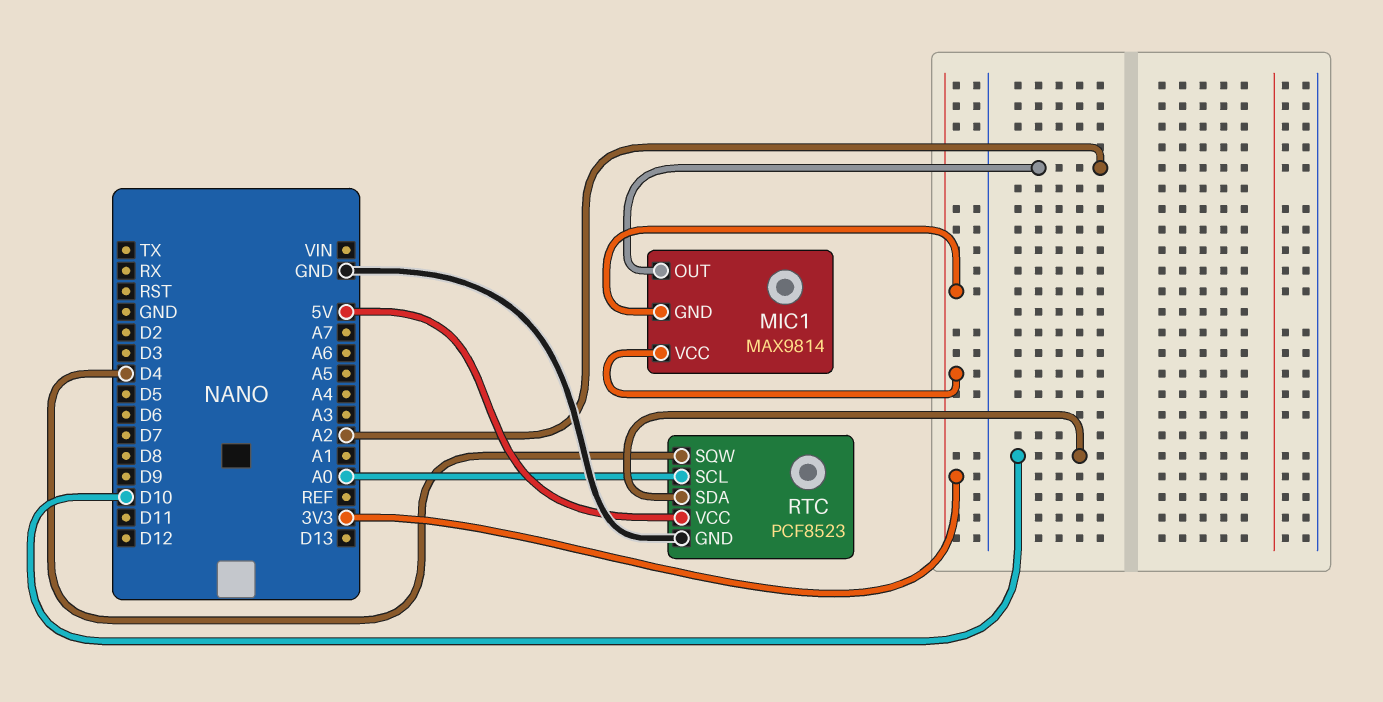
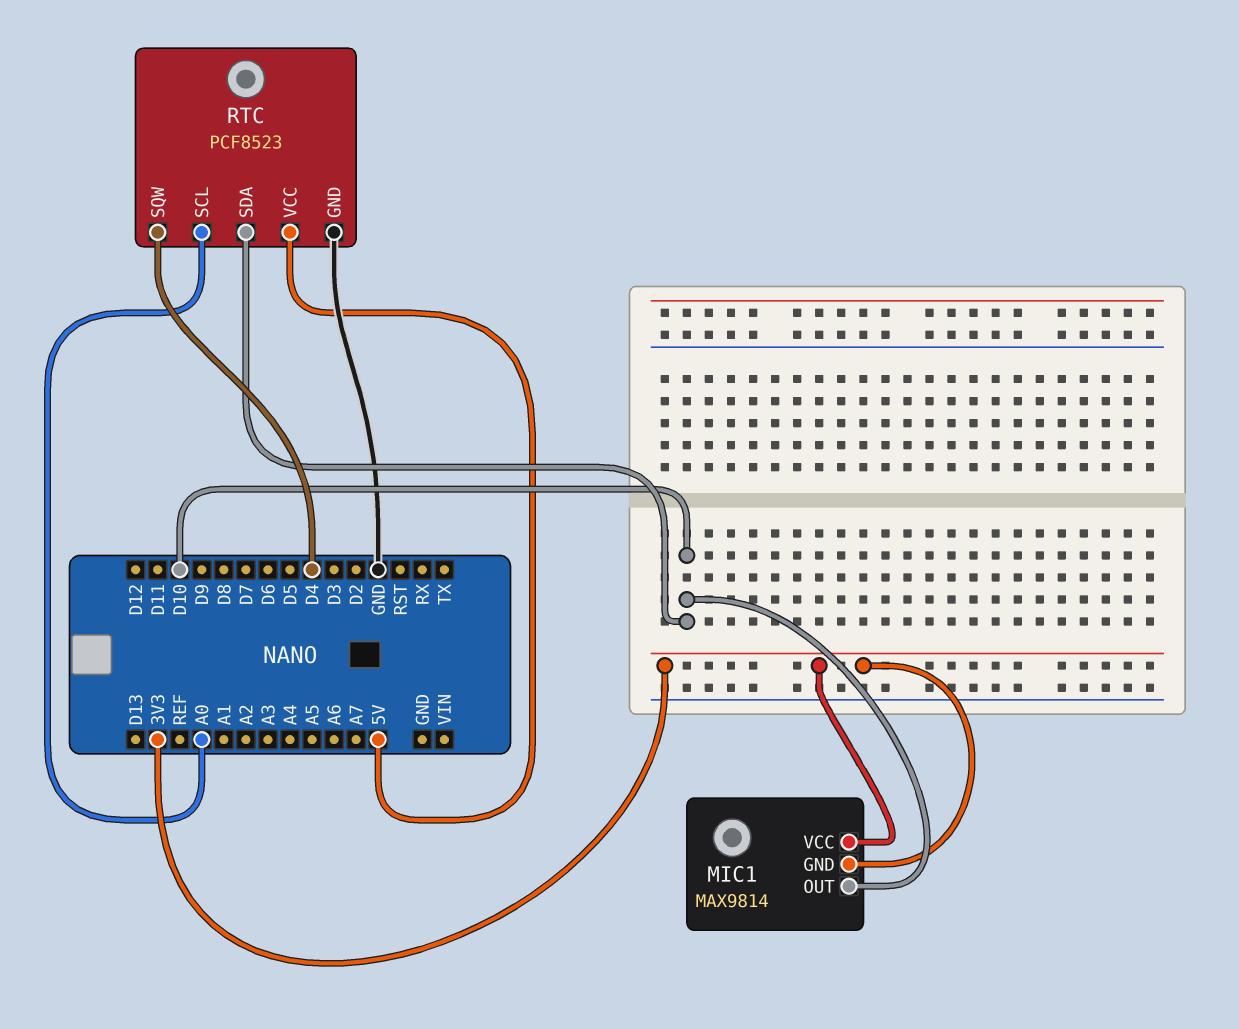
MIC1 pin OUT: A2 -> D10

